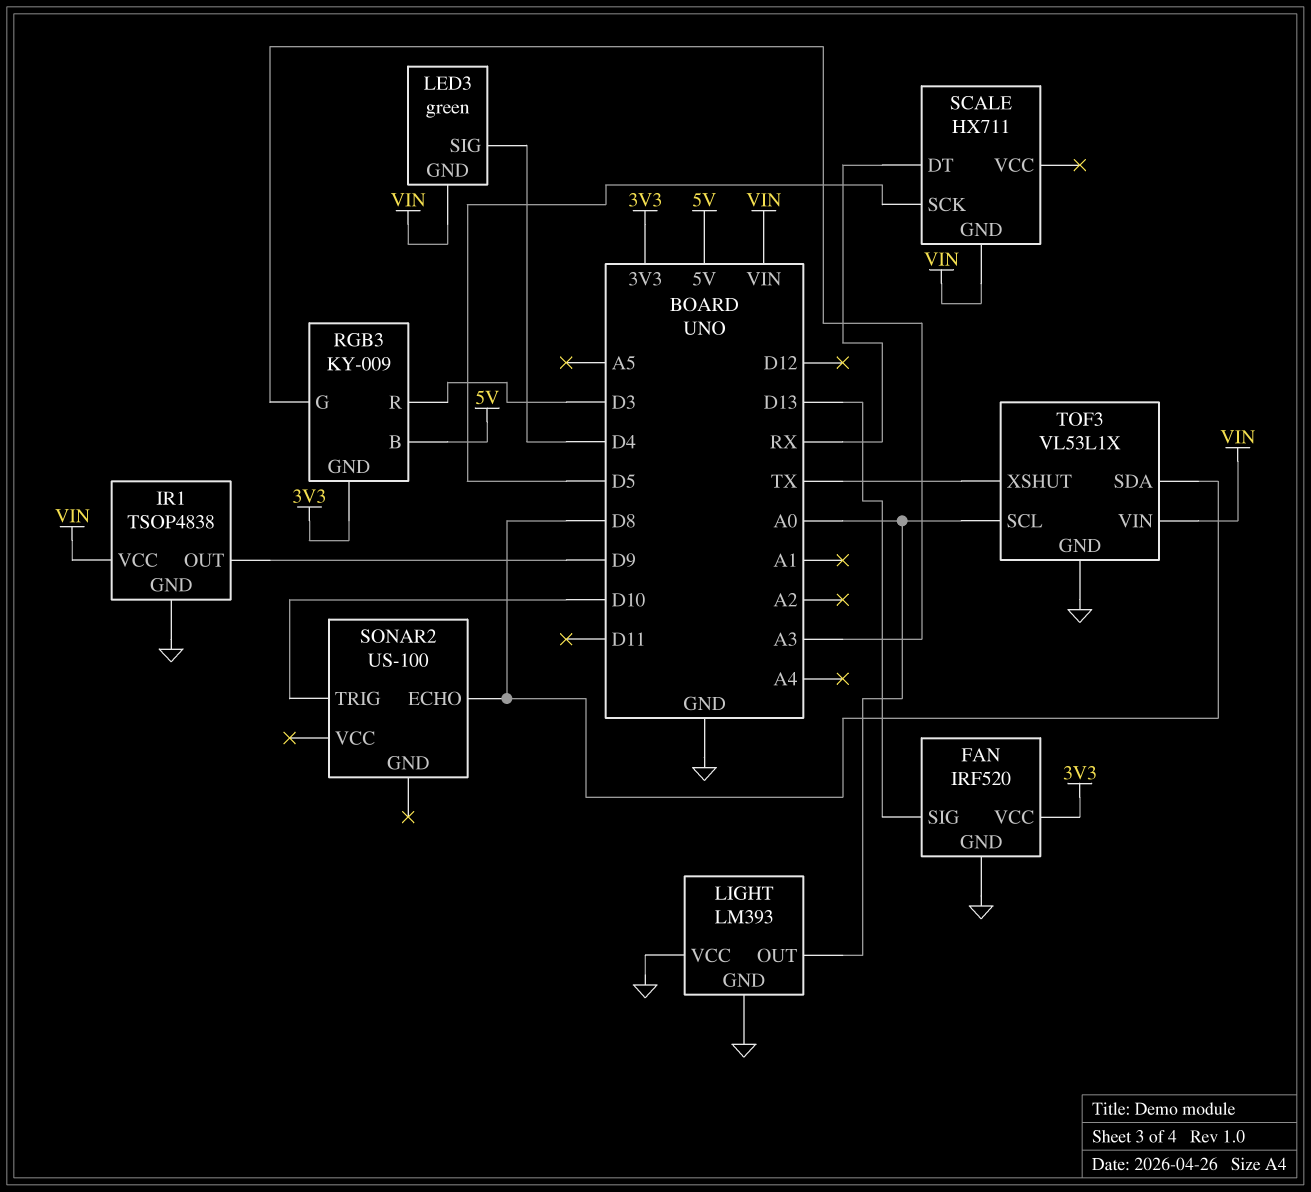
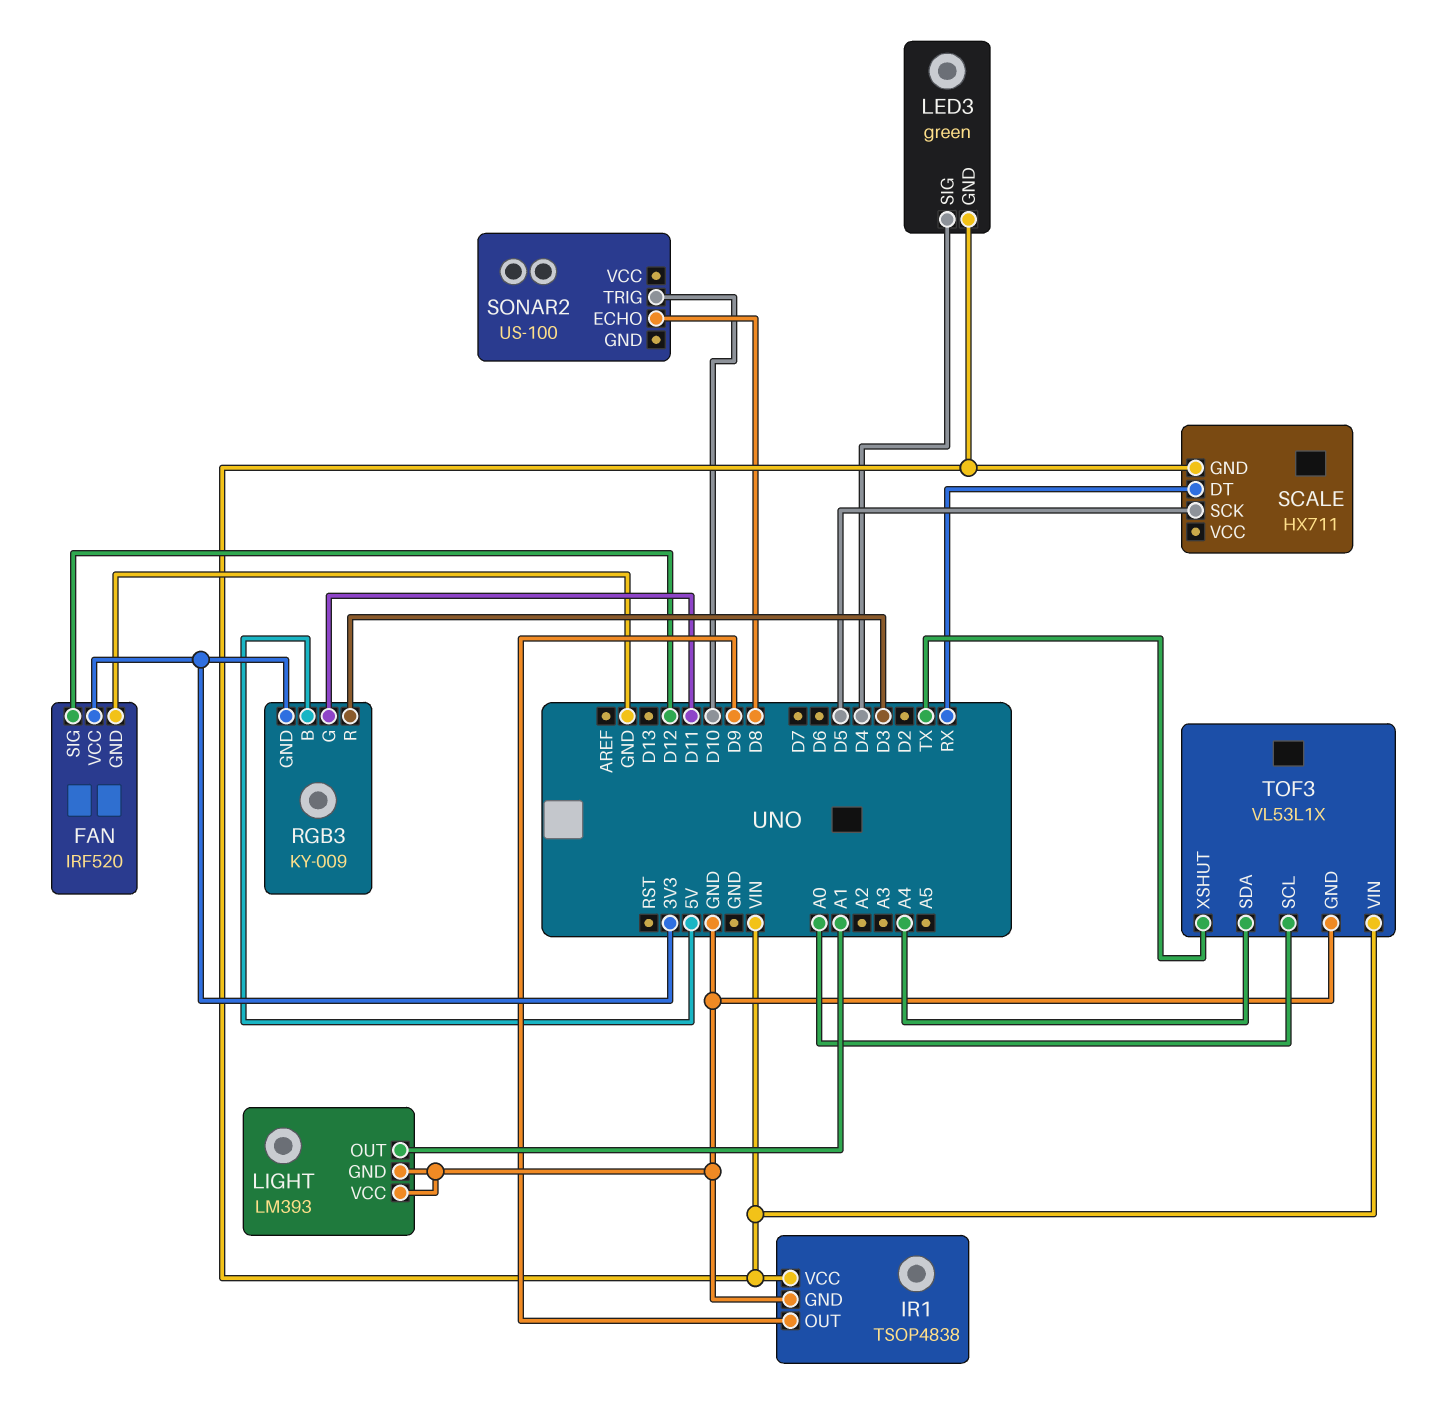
FAN pin SIG: D13 -> D12
LIGHT pin OUT: A0 -> A1
RGB3 pin G: A3 -> D11
TOF3 pin SDA: D8 -> A4

